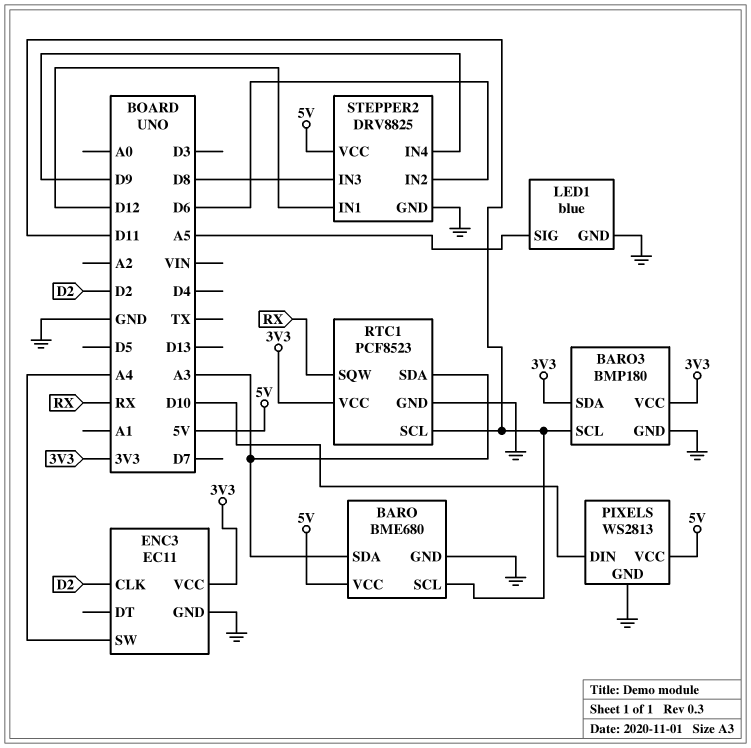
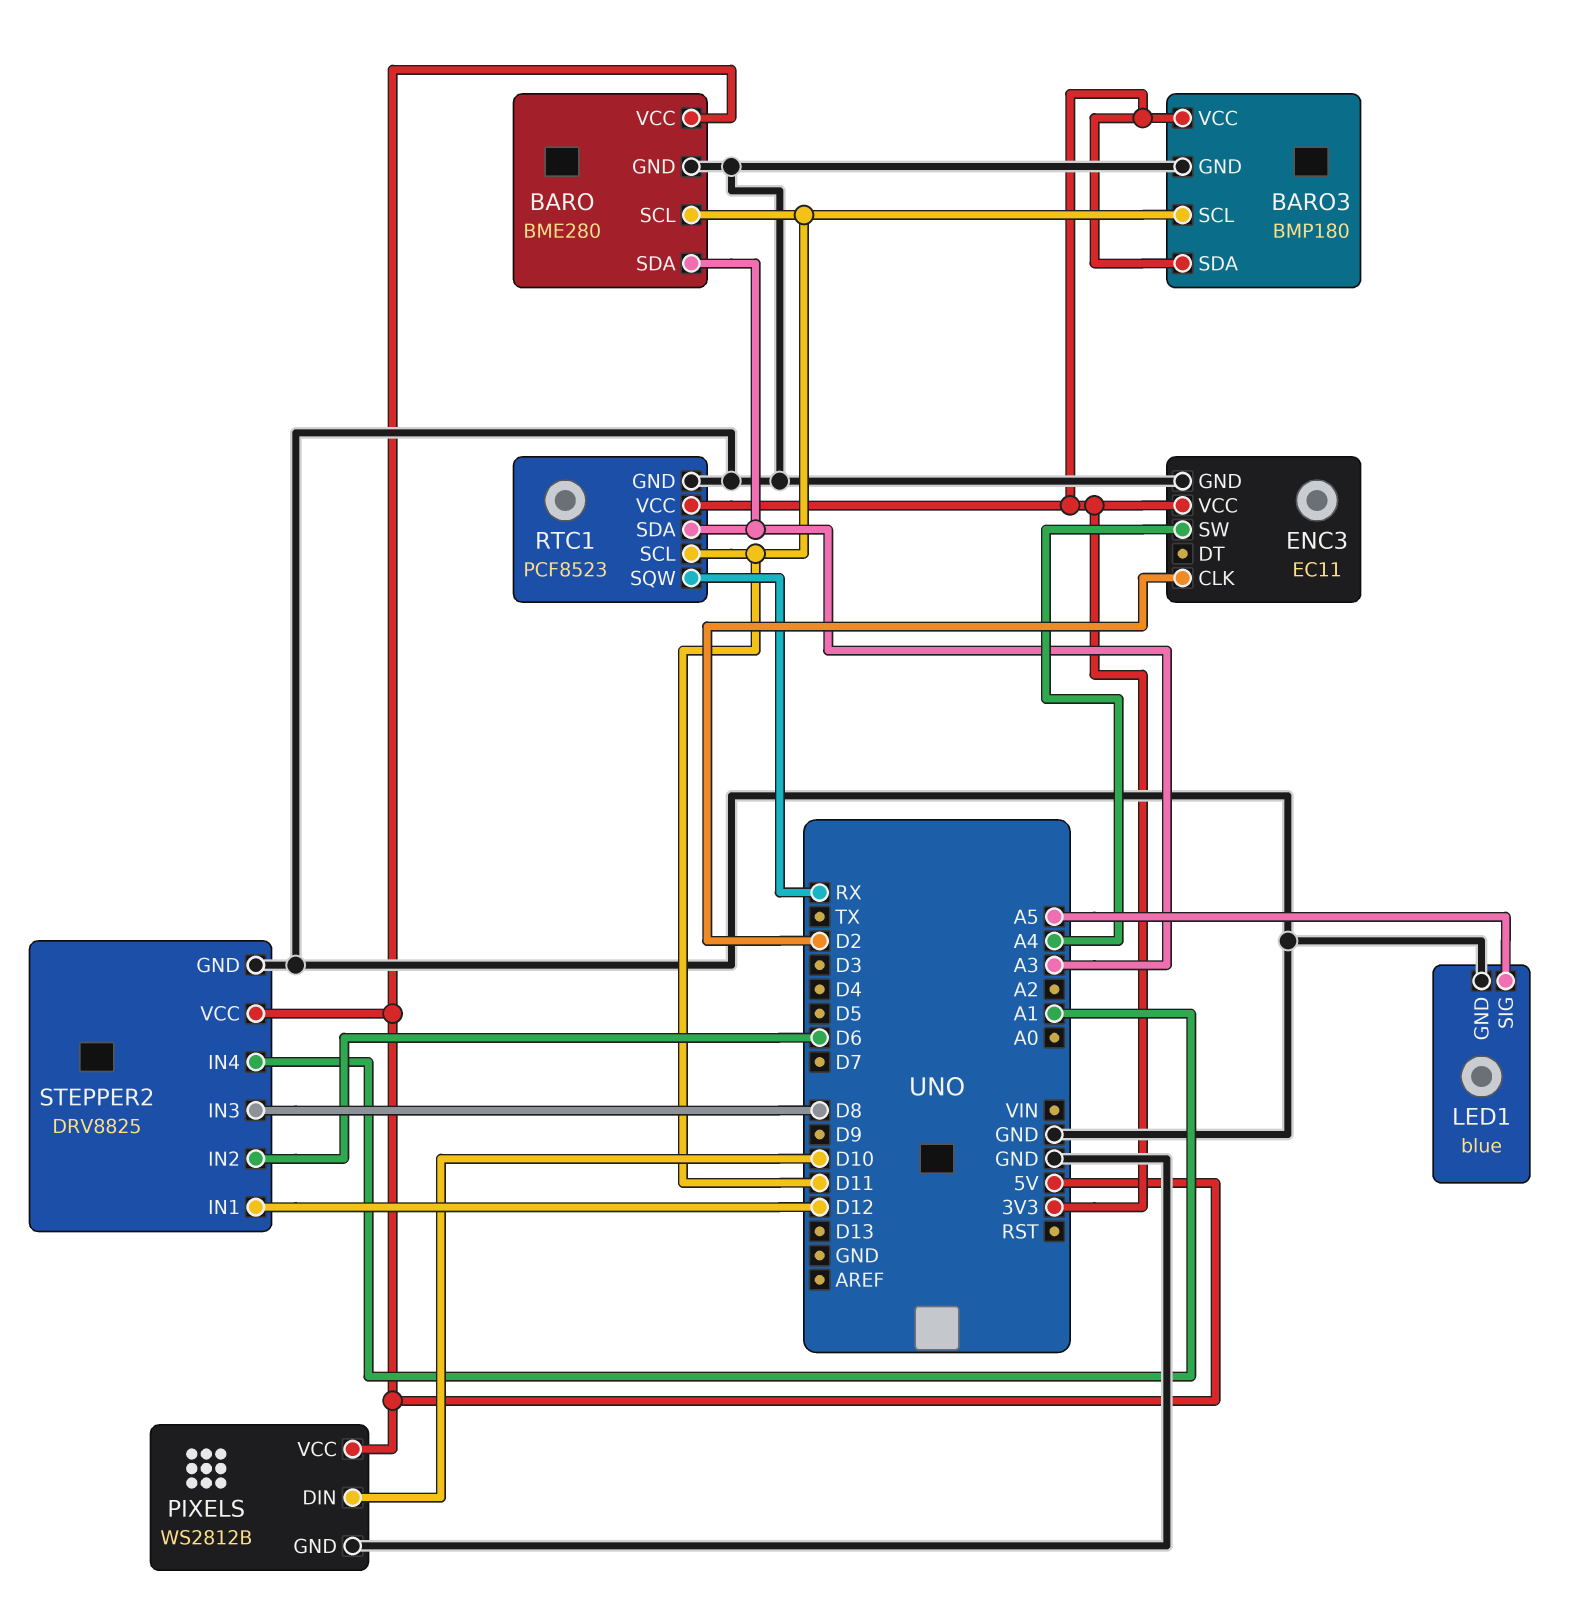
BARO: BME680 -> BME280
PIXELS: WS2813 -> WS2812B
STEPPER2 pin IN4: D9 -> A1

